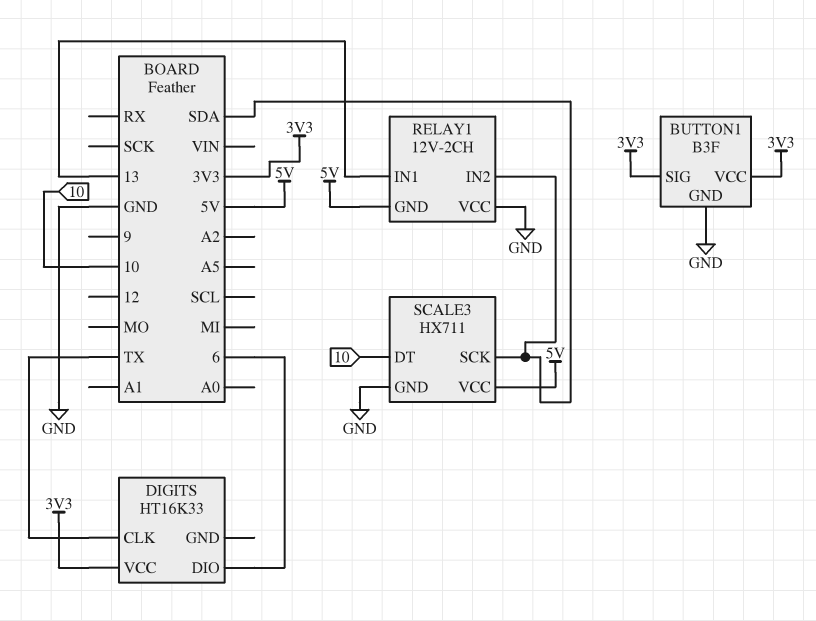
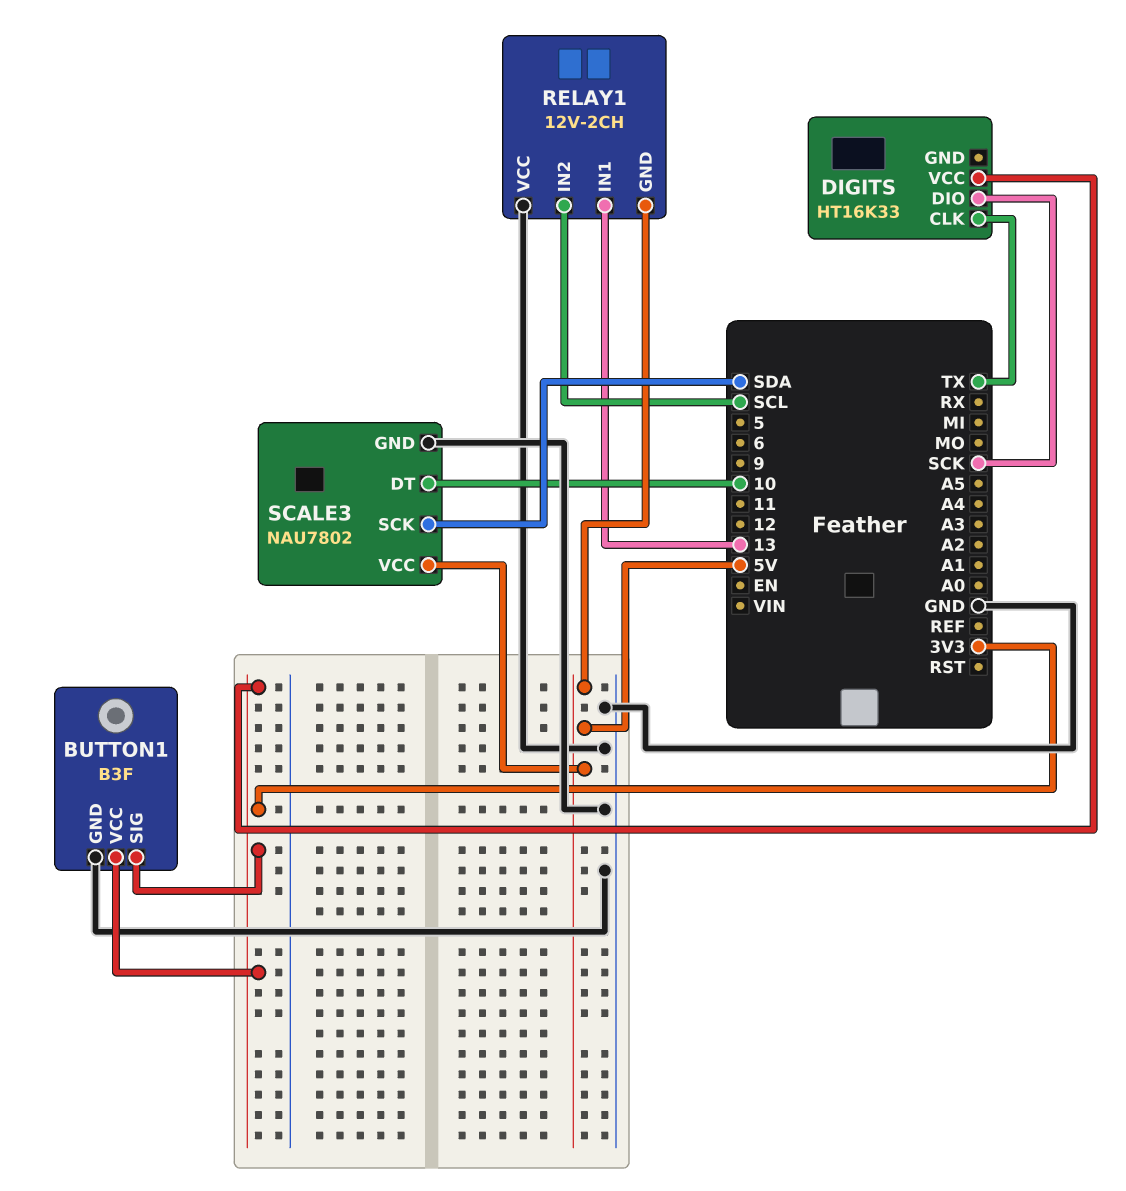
DIGITS pin DIO: 6 -> SCK
RELAY1 pin IN2: SDA -> SCL
SCALE3: HX711 -> NAU7802

